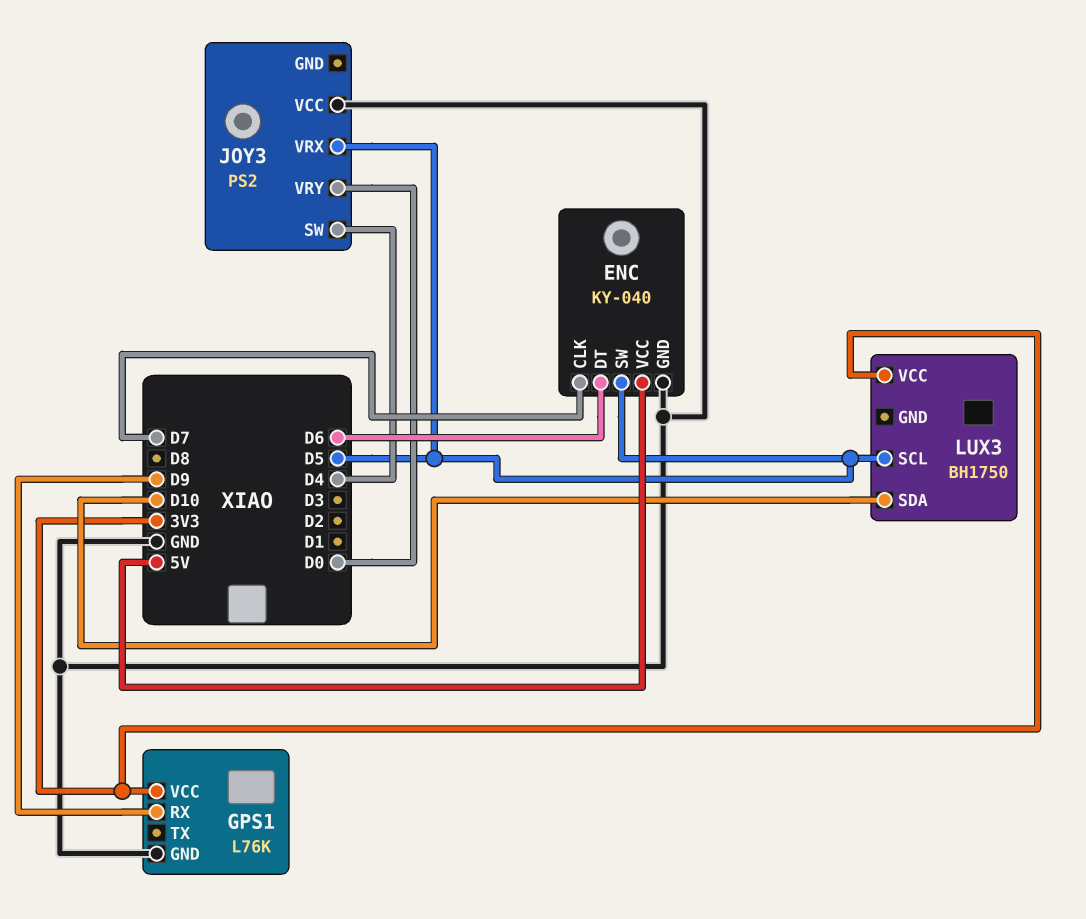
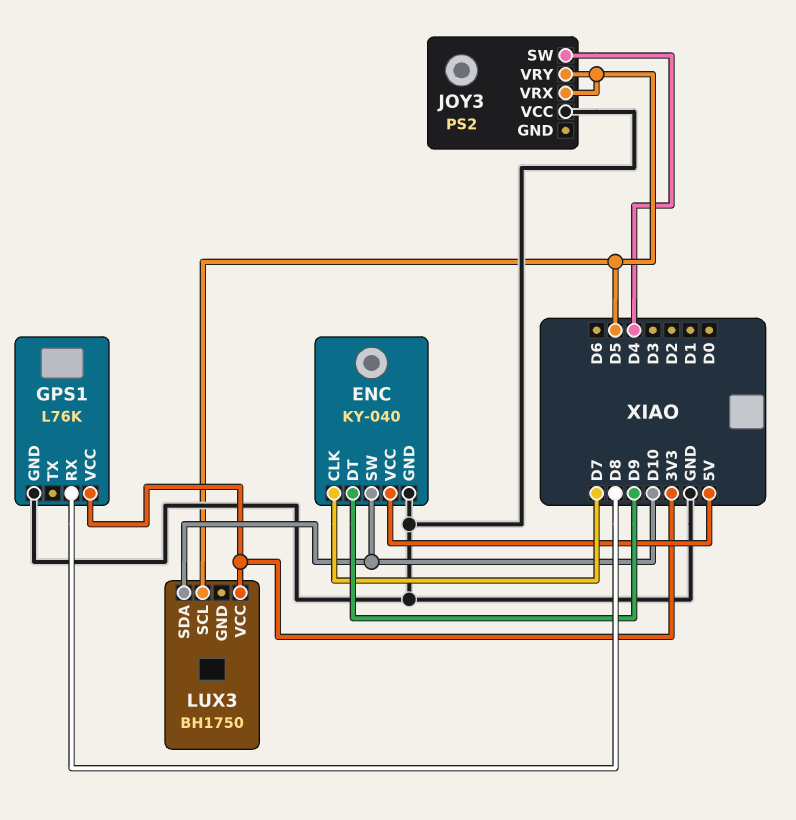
ENC pin DT: D6 -> D9
ENC pin SW: D5 -> D10
GPS1 pin RX: D9 -> D8
JOY3 pin VRY: D0 -> D5

